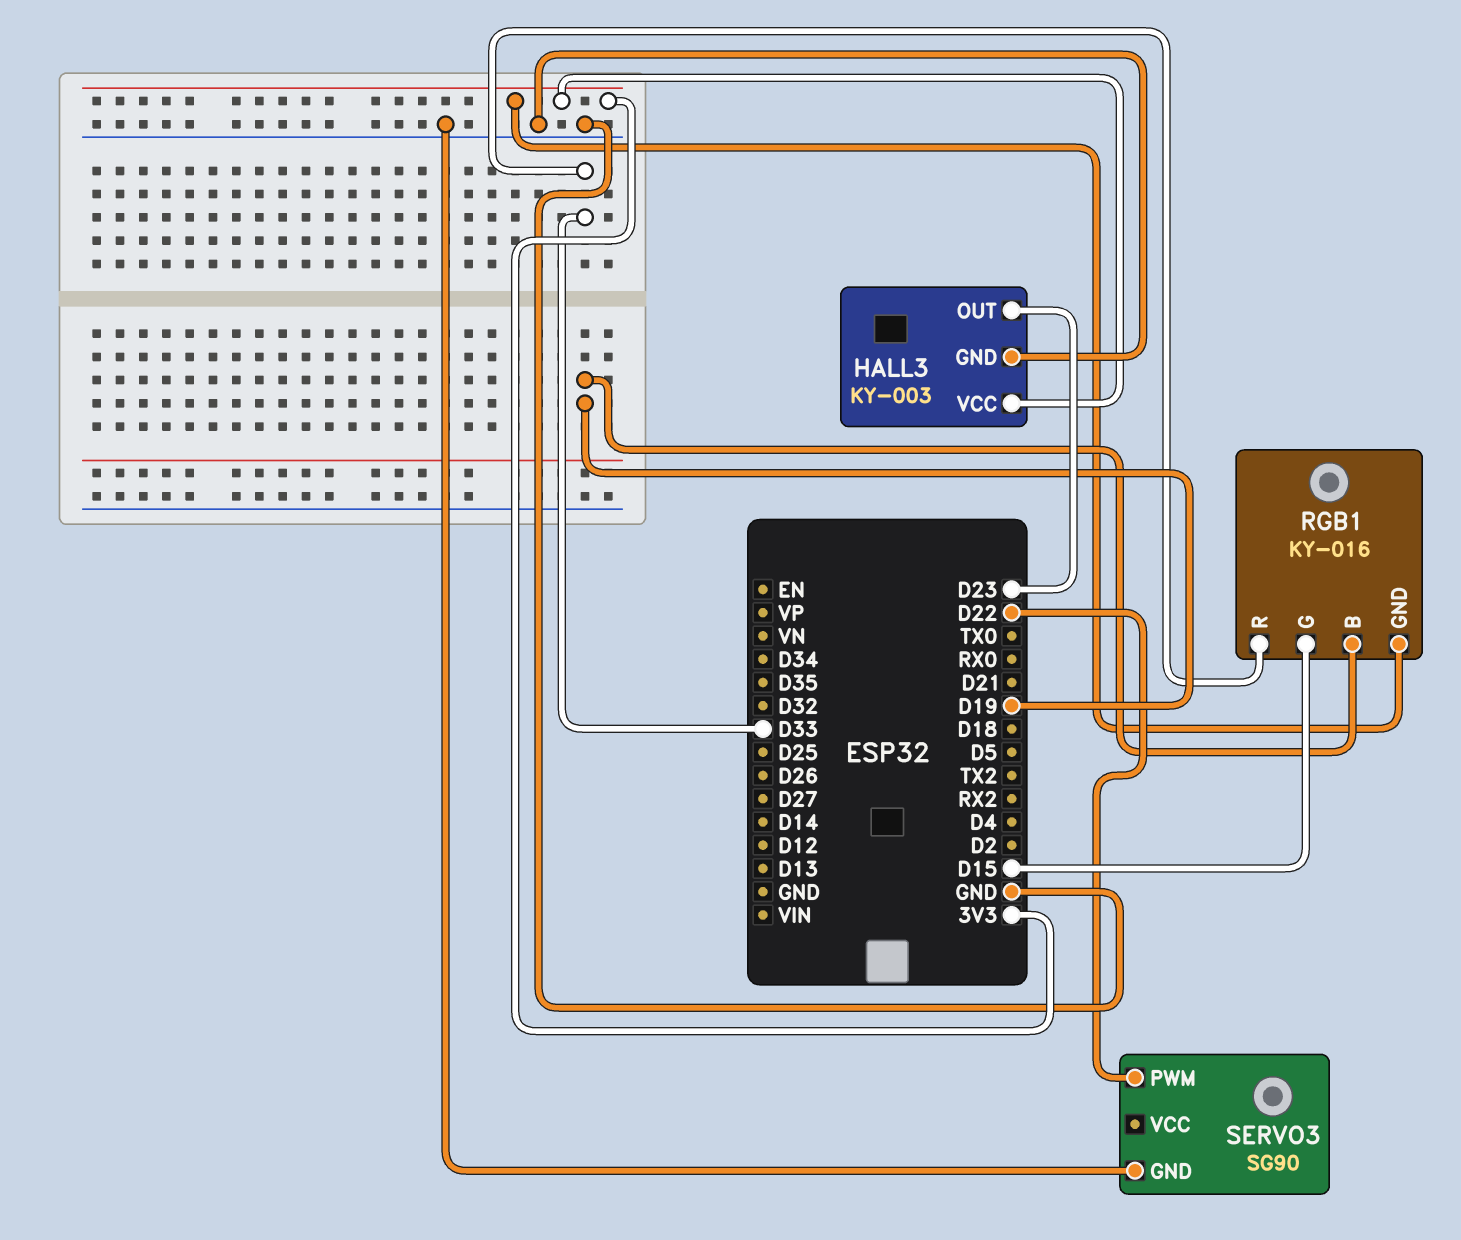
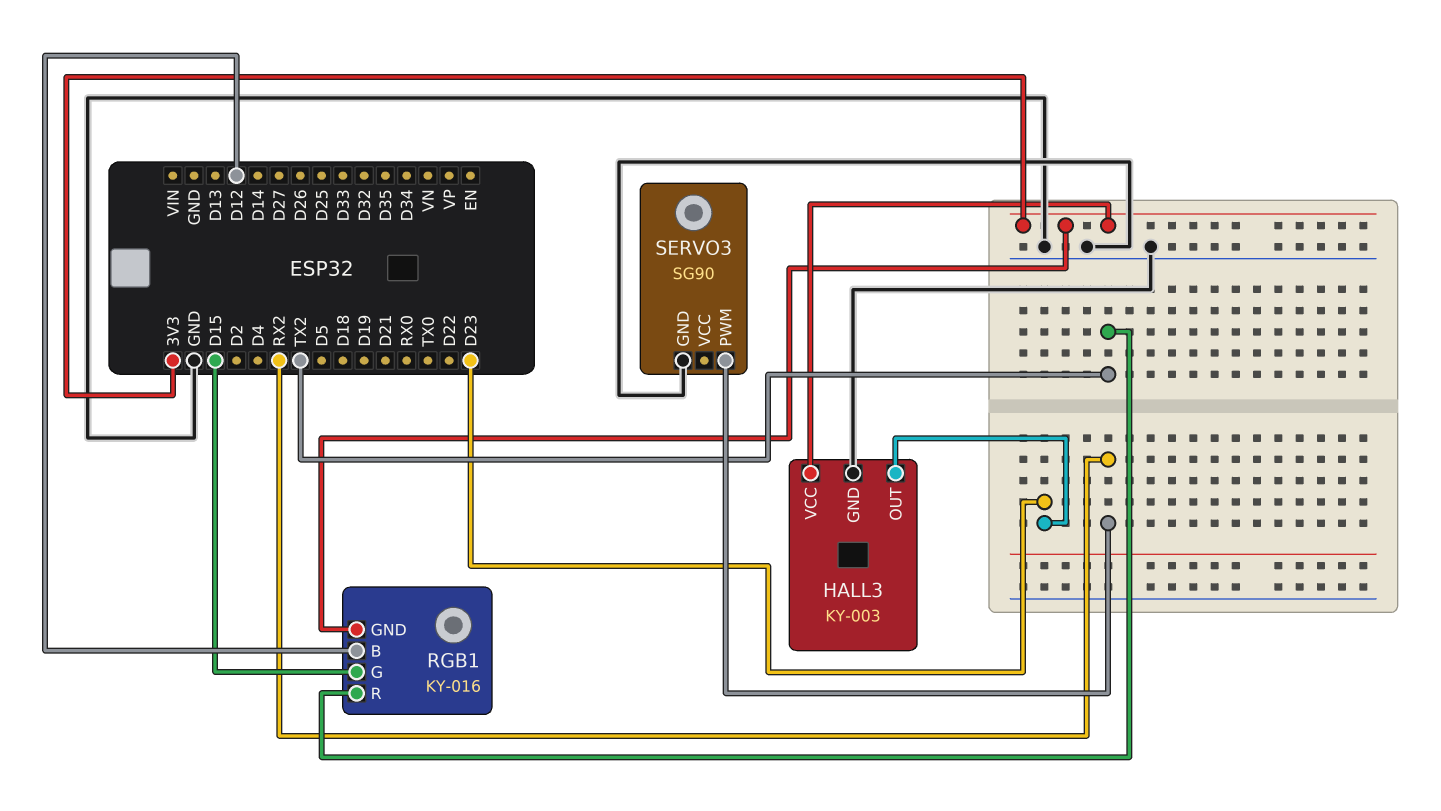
RGB1 pin B: D19 -> D12
RGB1 pin R: D33 -> TX2
SERVO3 pin PWM: D22 -> RX2

